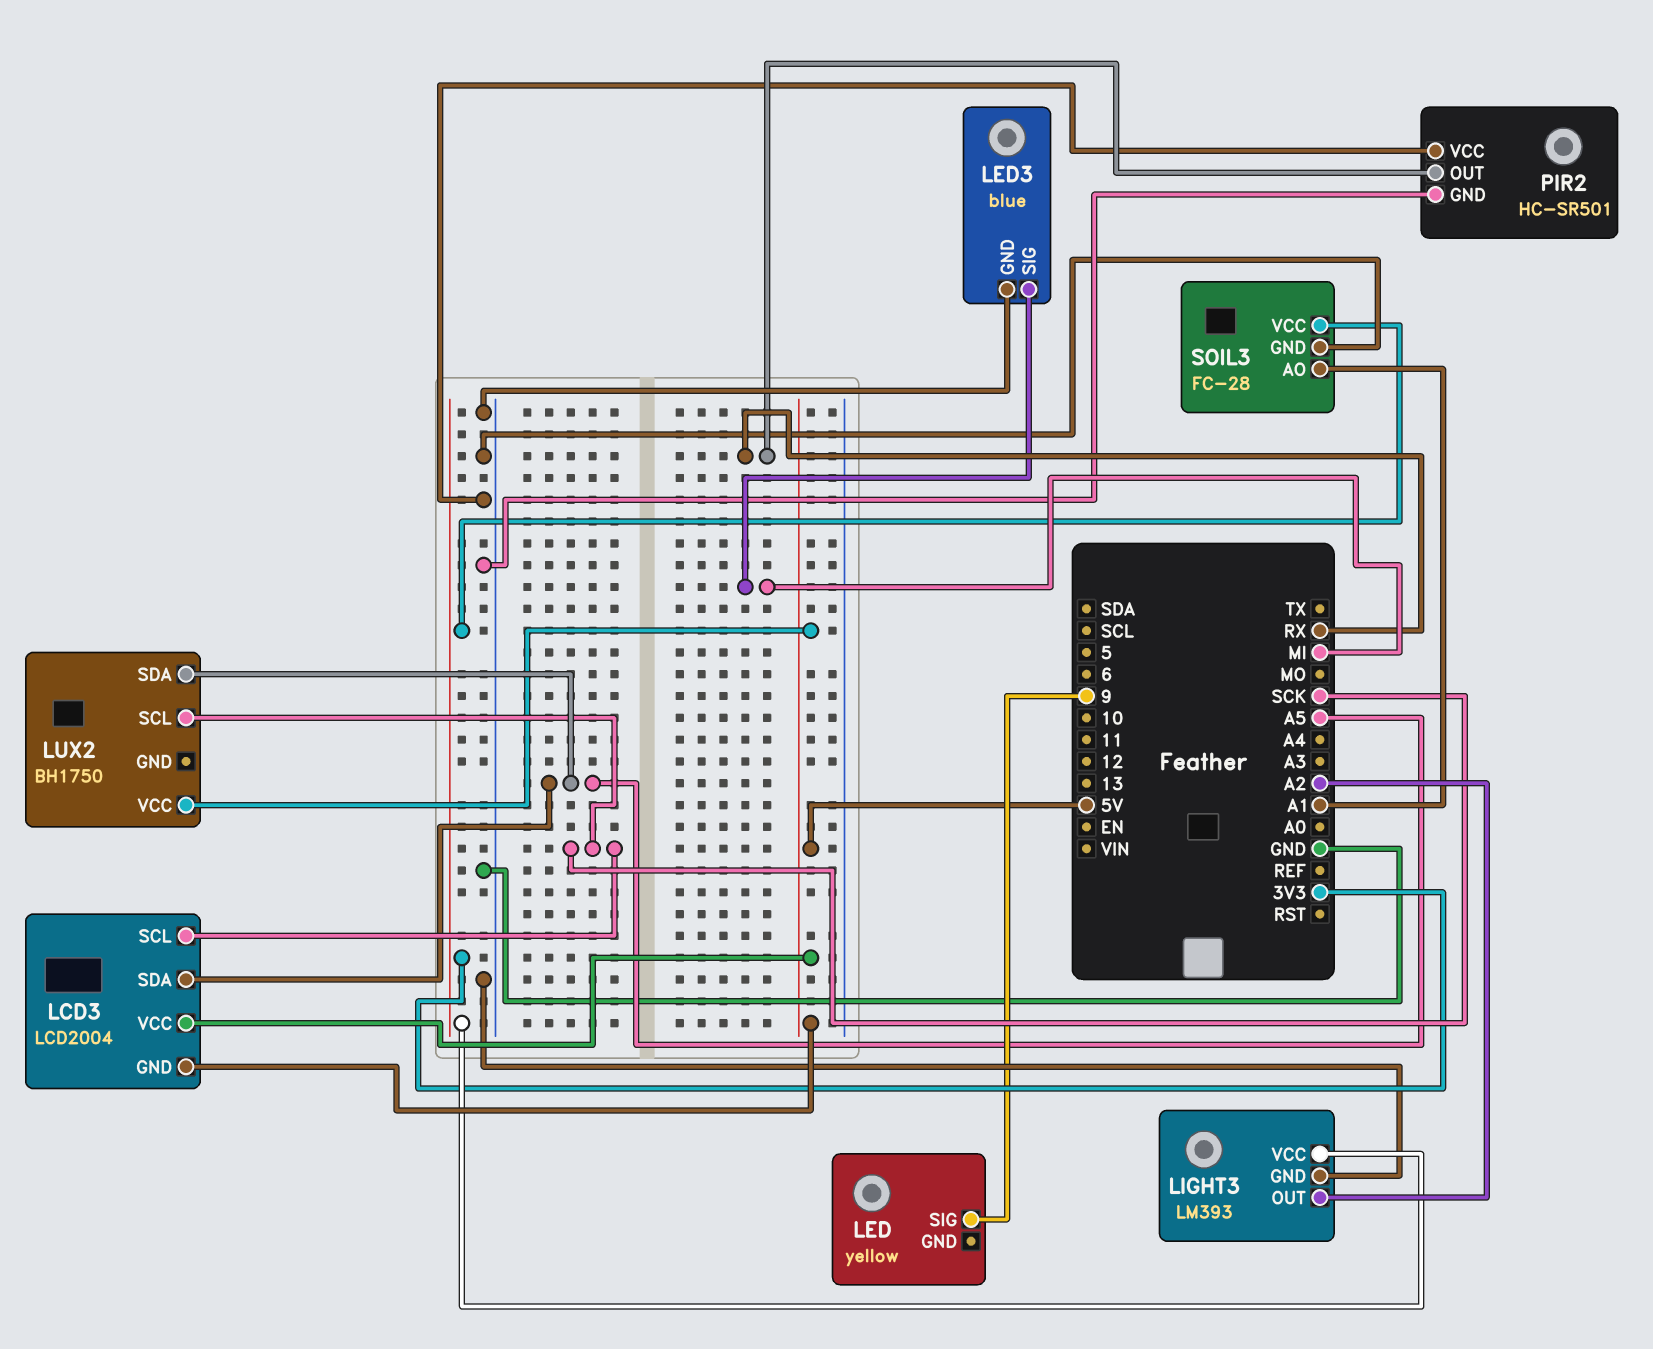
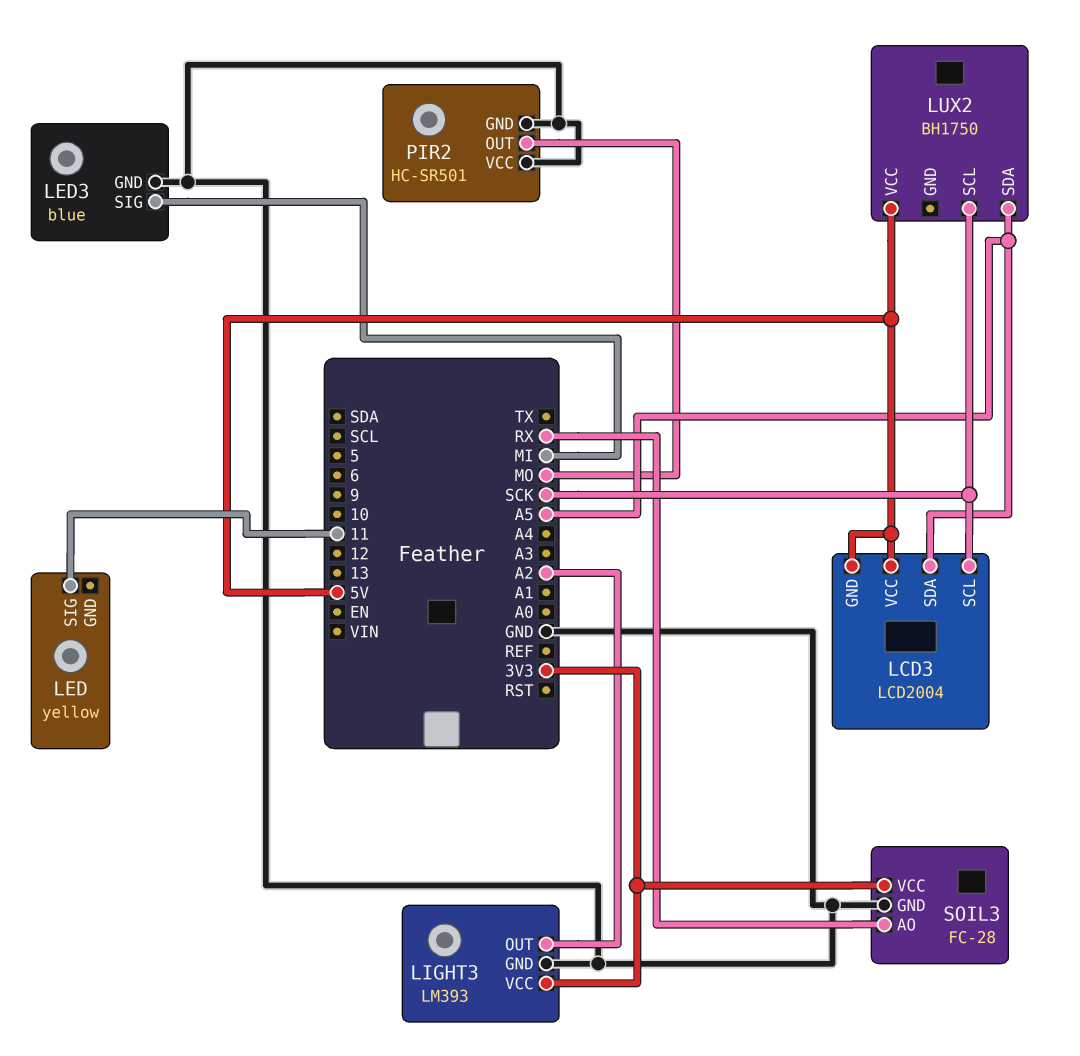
LED pin SIG: 9 -> 11
PIR2 pin OUT: RX -> MO
SOIL3 pin AO: A1 -> RX

